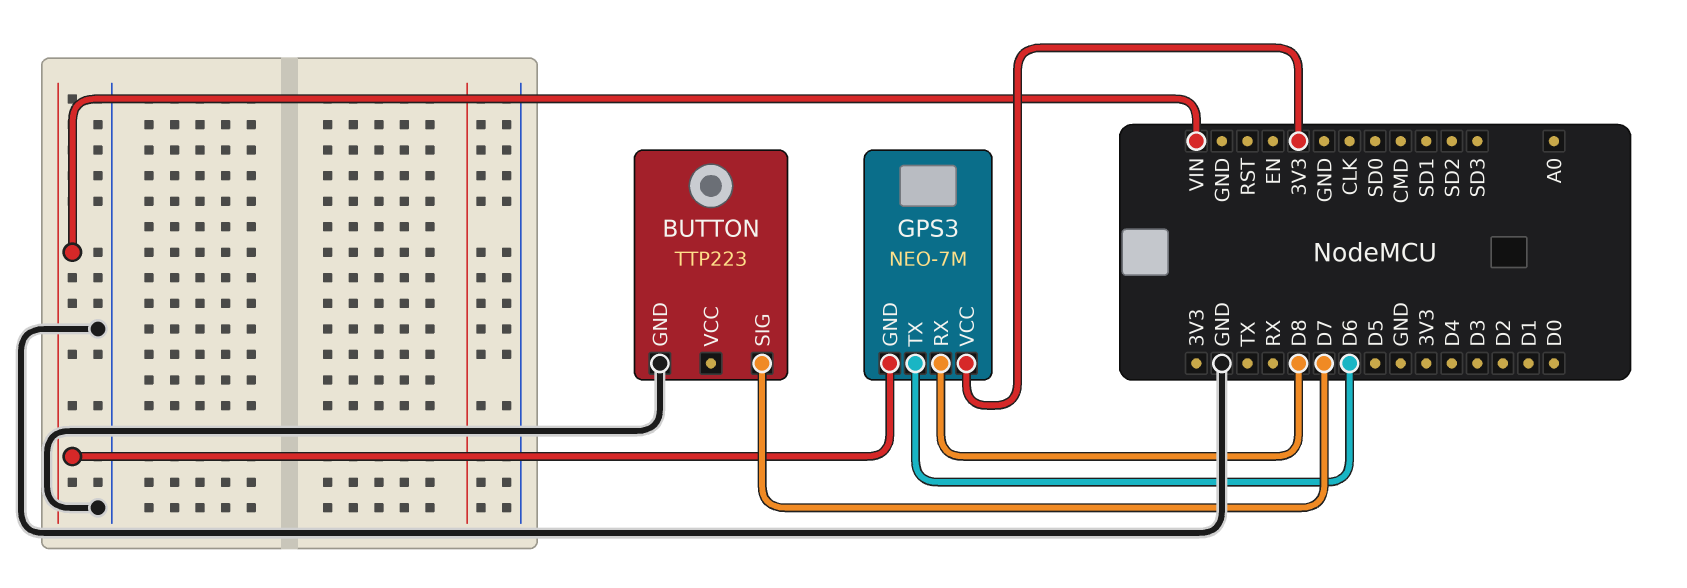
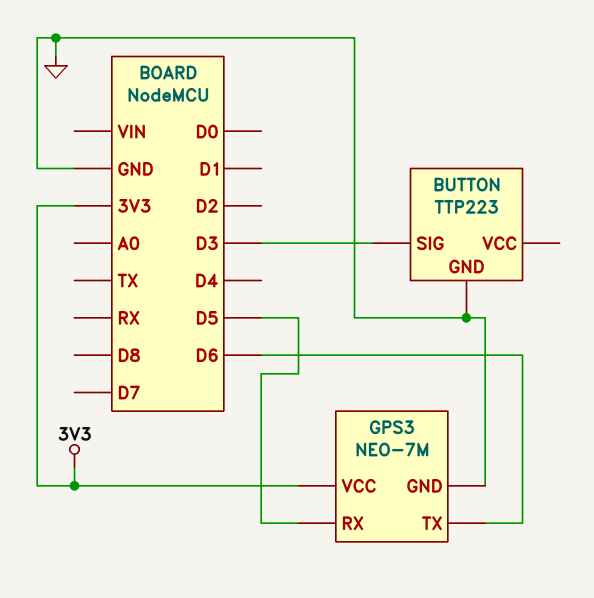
BUTTON pin SIG: D7 -> D3
GPS3 pin GND: VIN -> GND
GPS3 pin RX: D8 -> D5

